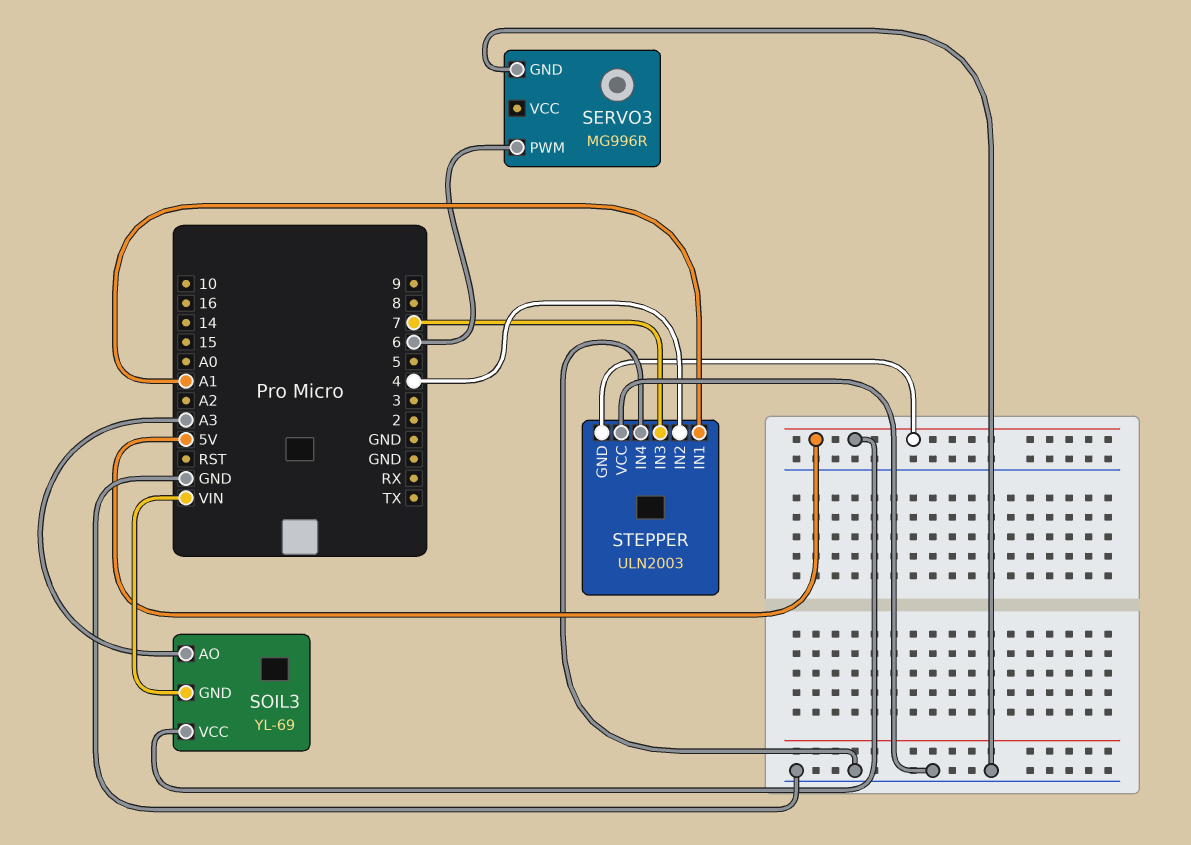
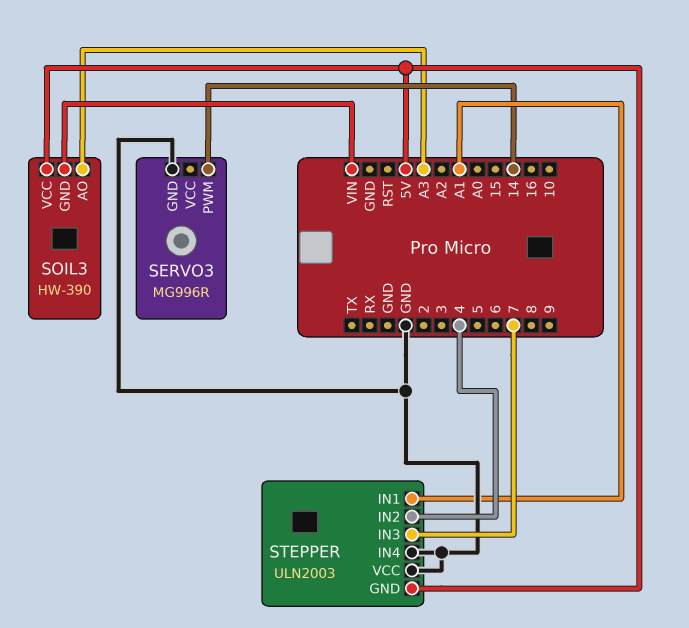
SERVO3 pin PWM: 6 -> 14
SOIL3: YL-69 -> HW-390

